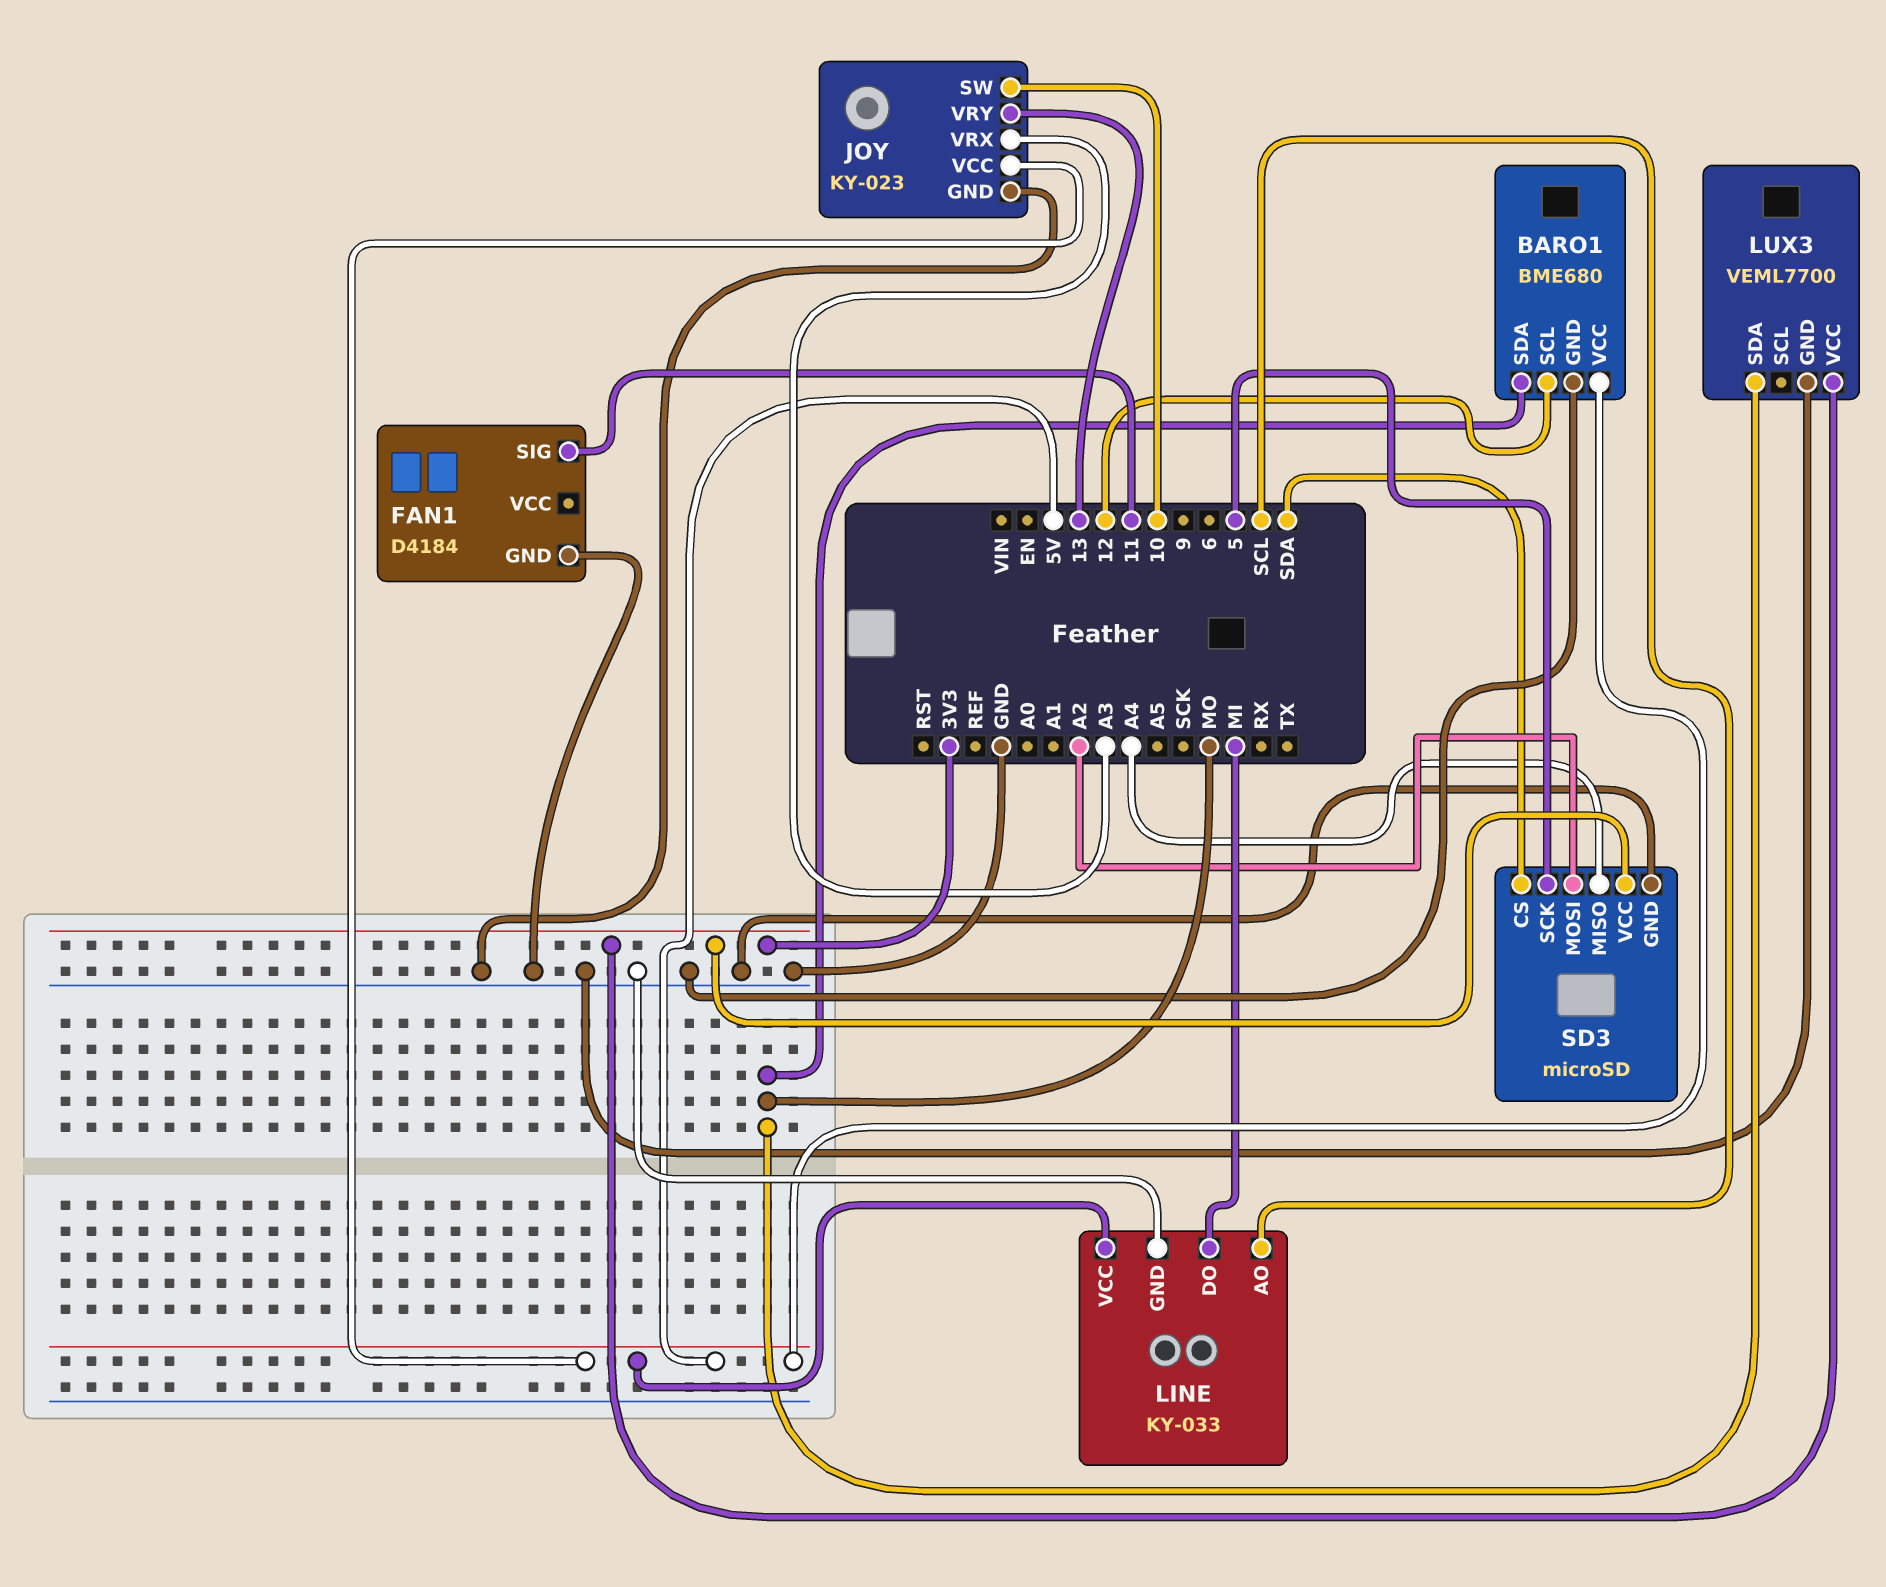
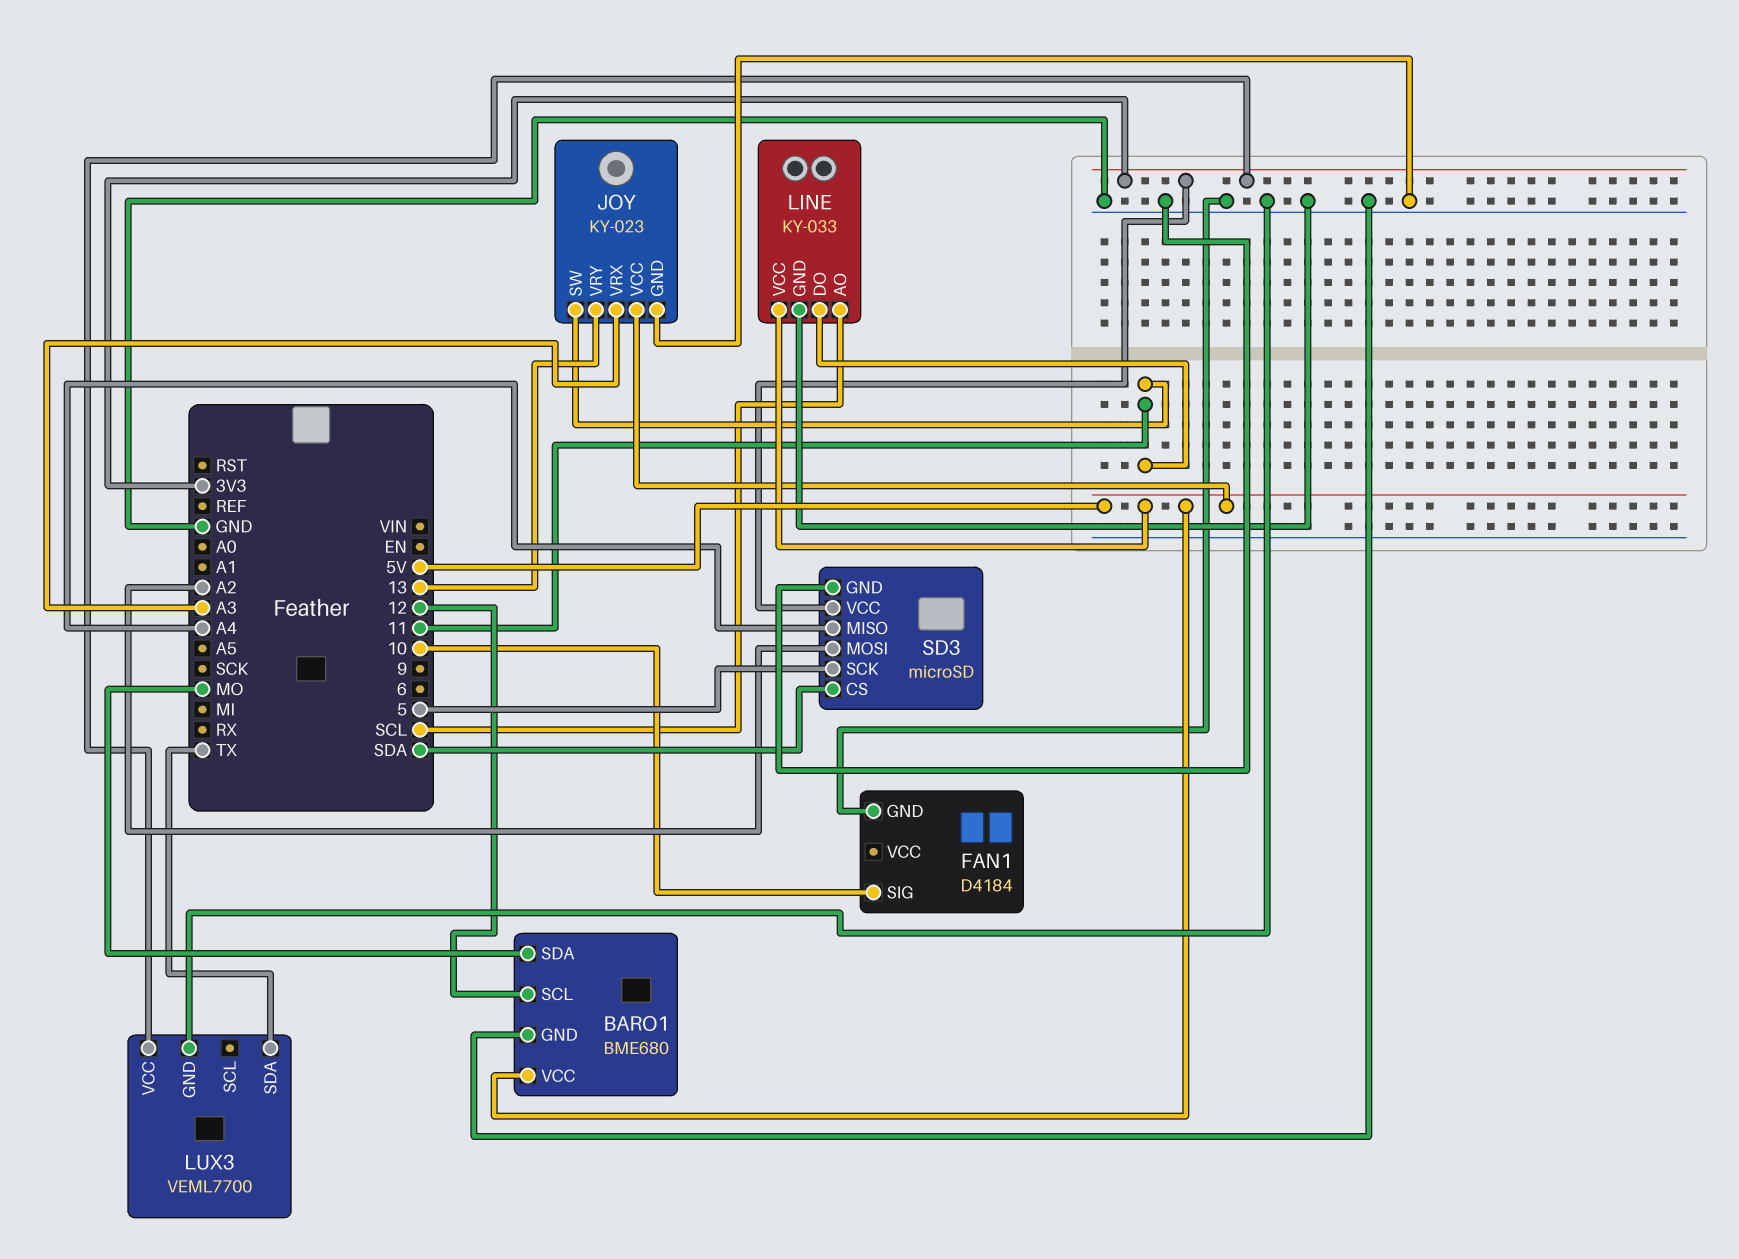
FAN1 pin SIG: 11 -> 10
JOY pin SW: 10 -> 11
LINE pin DO: MI -> 11
LUX3 pin SDA: MO -> TX

